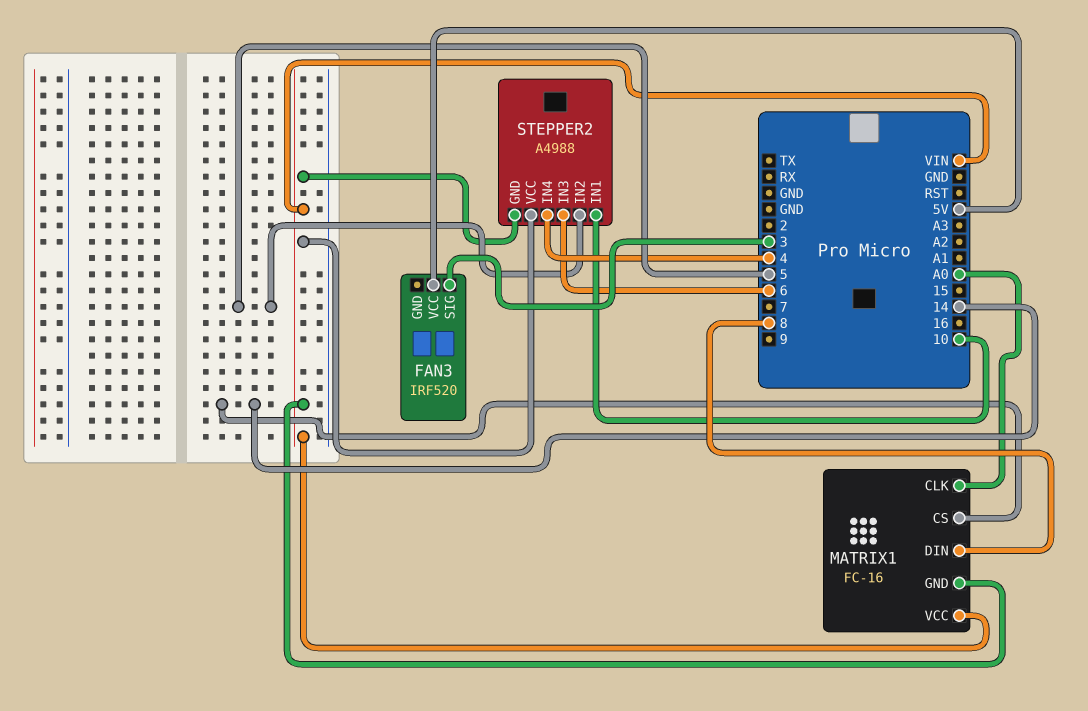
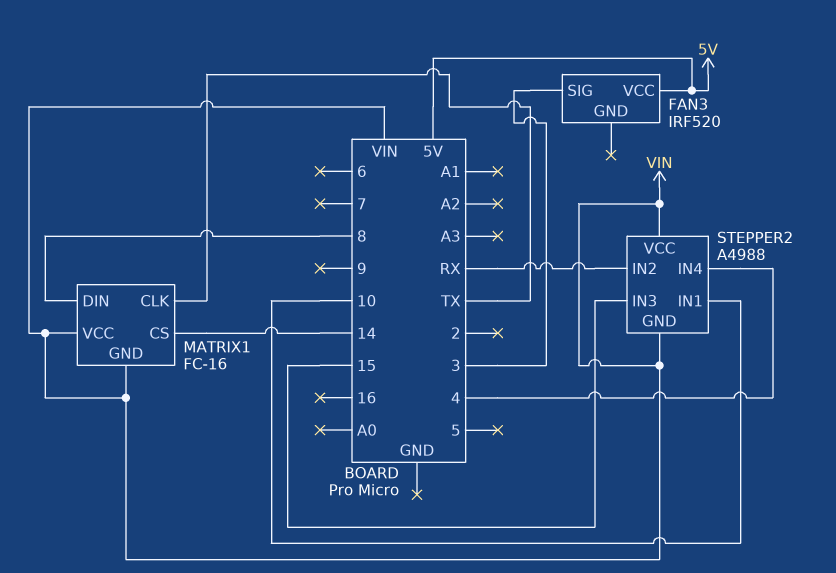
MATRIX1 pin CLK: A0 -> TX
STEPPER2 pin IN2: 5 -> RX
STEPPER2 pin IN3: 6 -> 15

